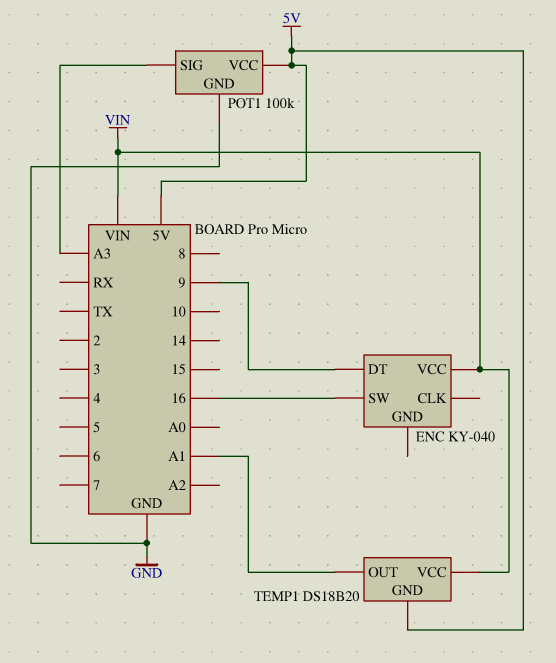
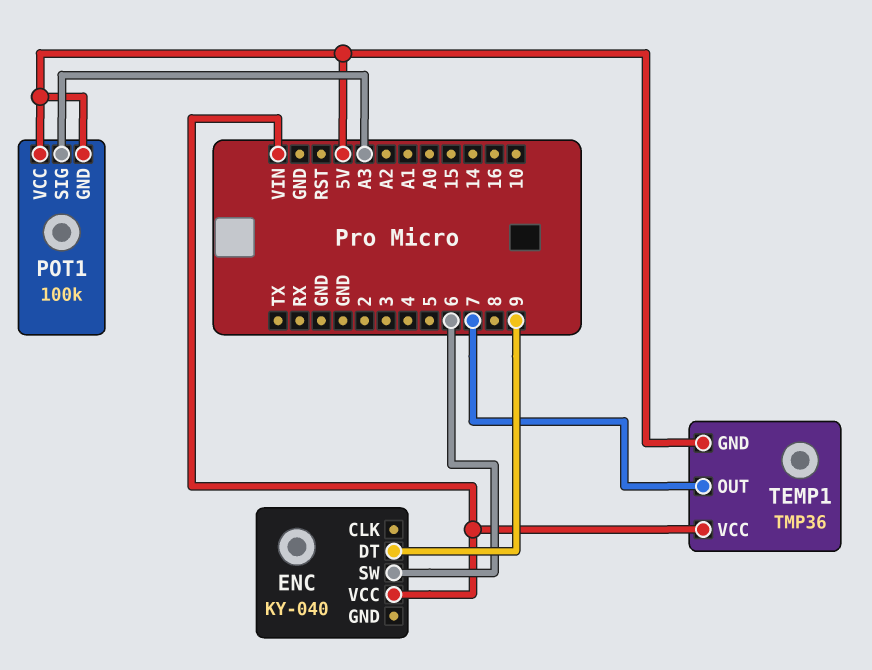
ENC pin SW: 16 -> 6
POT1 pin GND: GND -> 5V
TEMP1: DS18B20 -> TMP36
TEMP1 pin OUT: A1 -> 7

